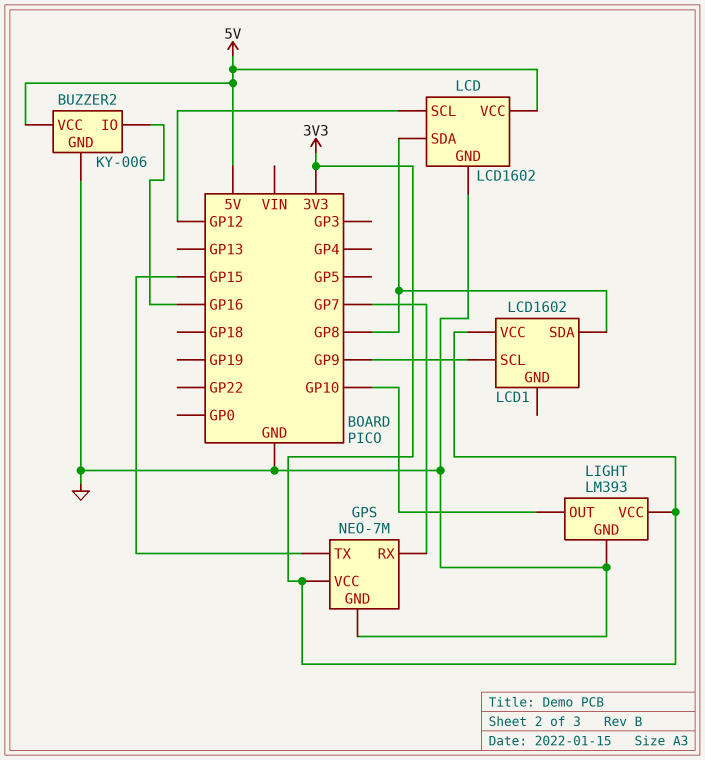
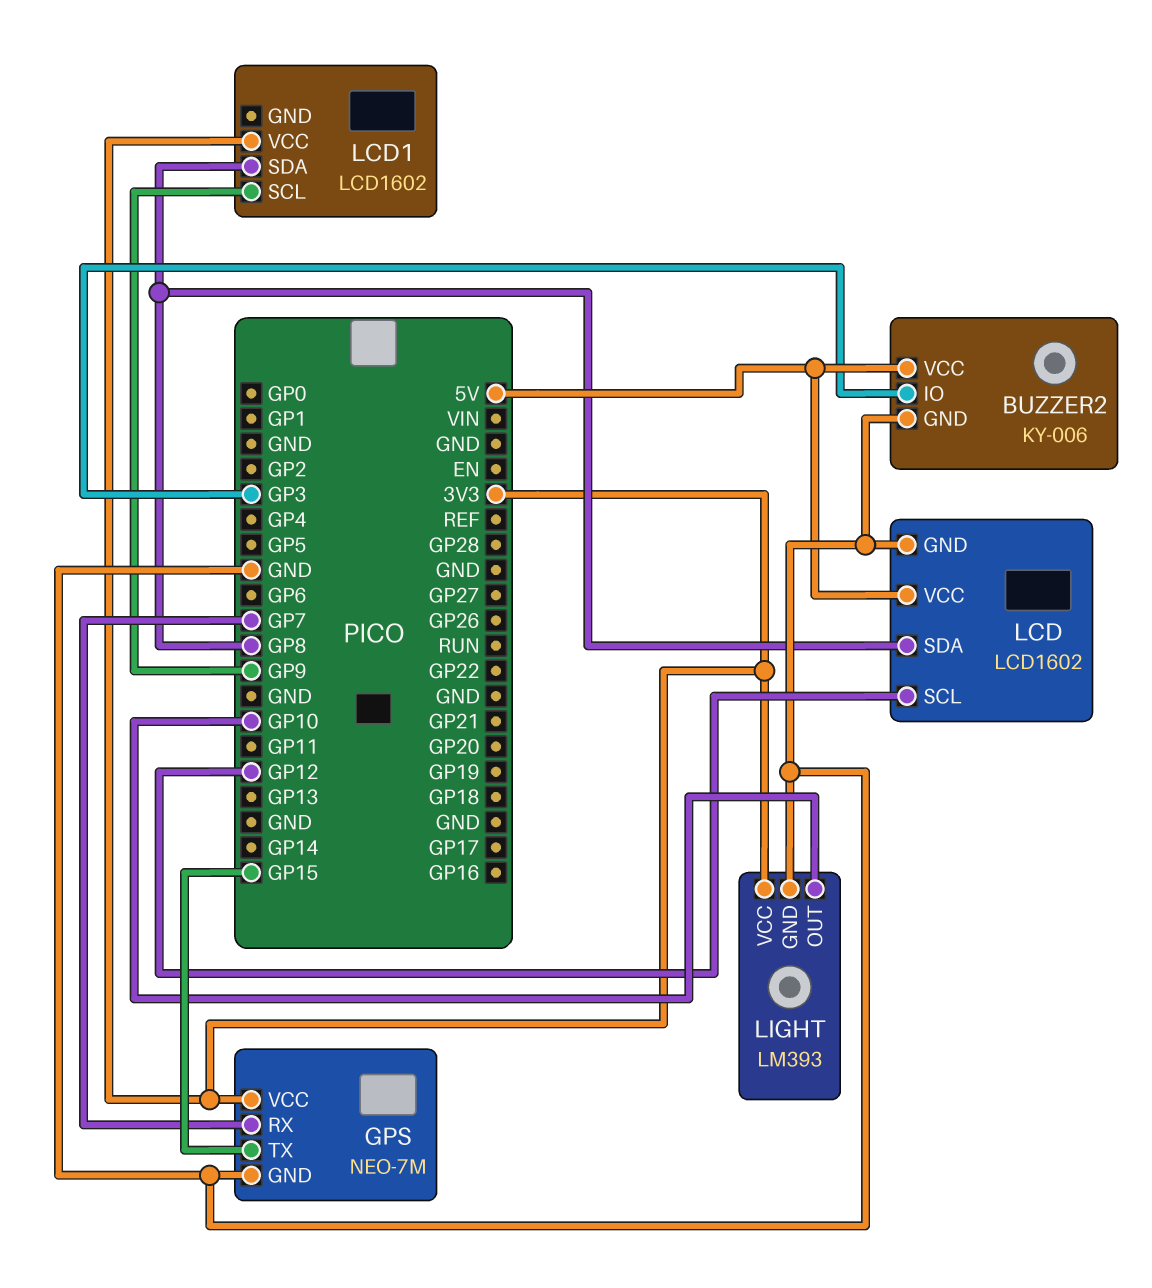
BUZZER2 pin IO: GP16 -> GP3

